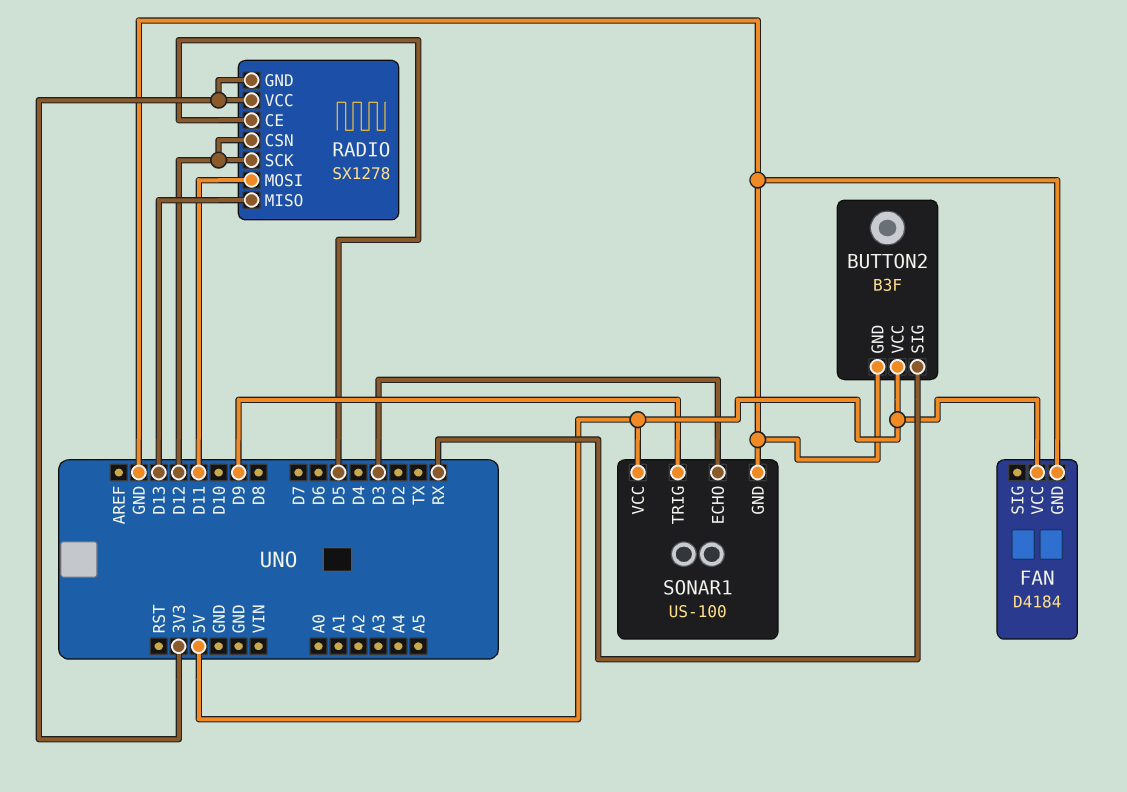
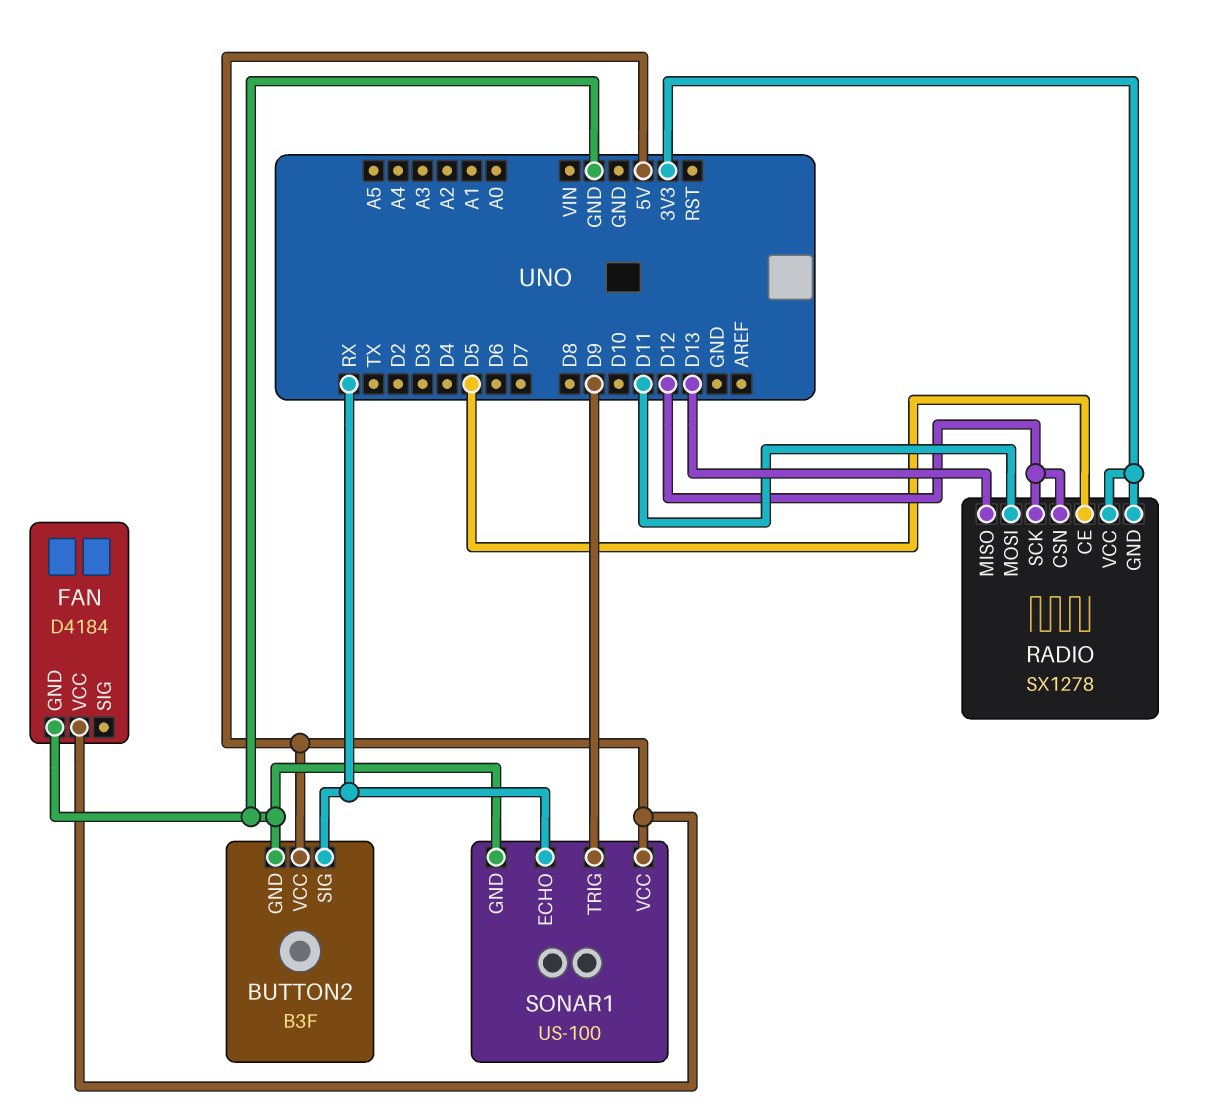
SONAR1 pin ECHO: D3 -> RX

